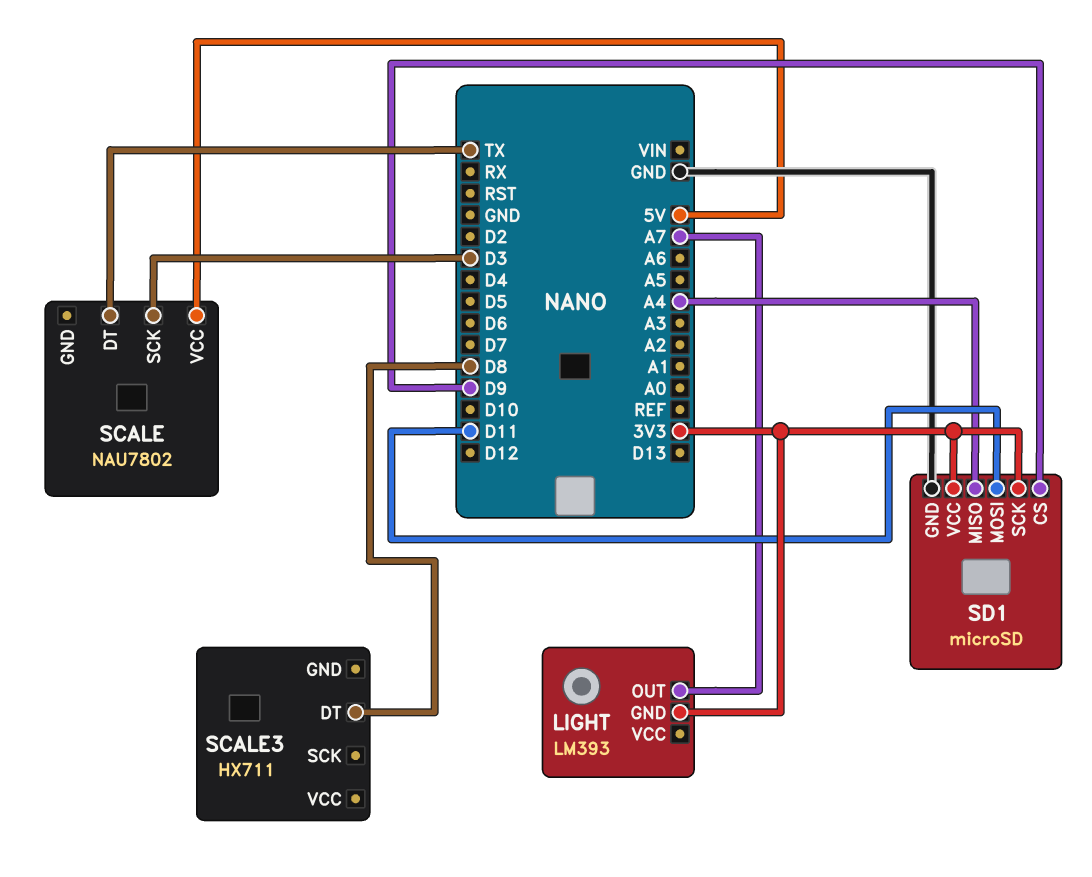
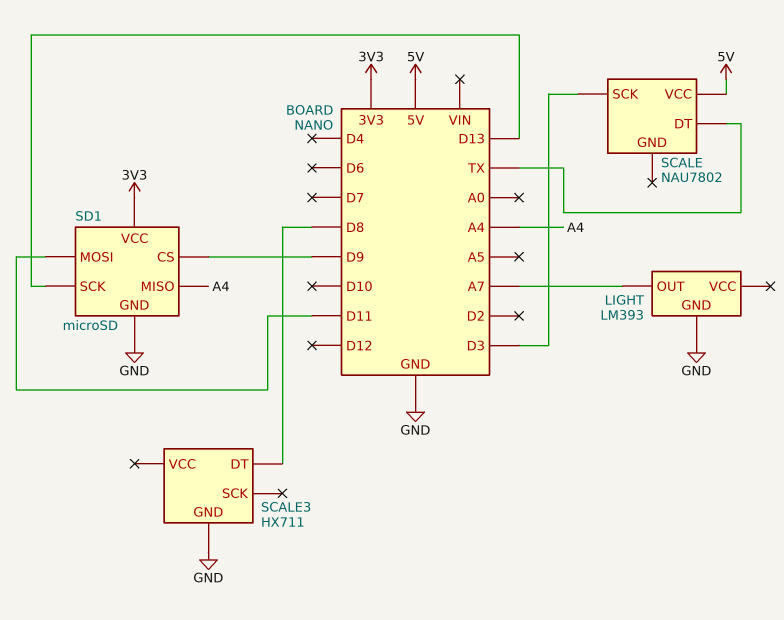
LIGHT pin GND: 3V3 -> GND
SCALE3 pin GND: none -> GND
SD1 pin SCK: 3V3 -> D13

